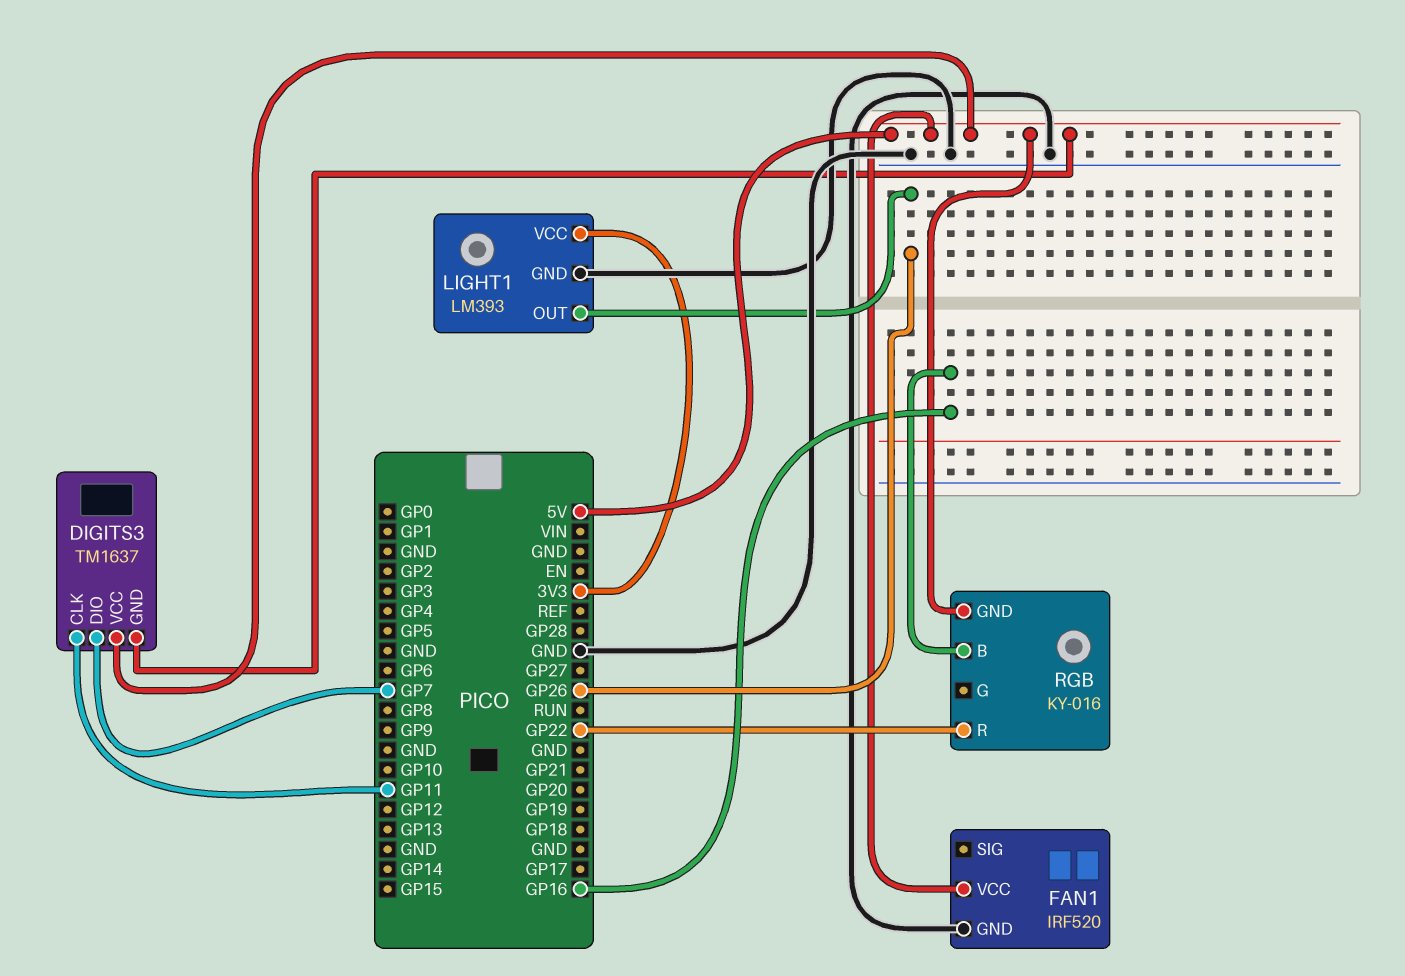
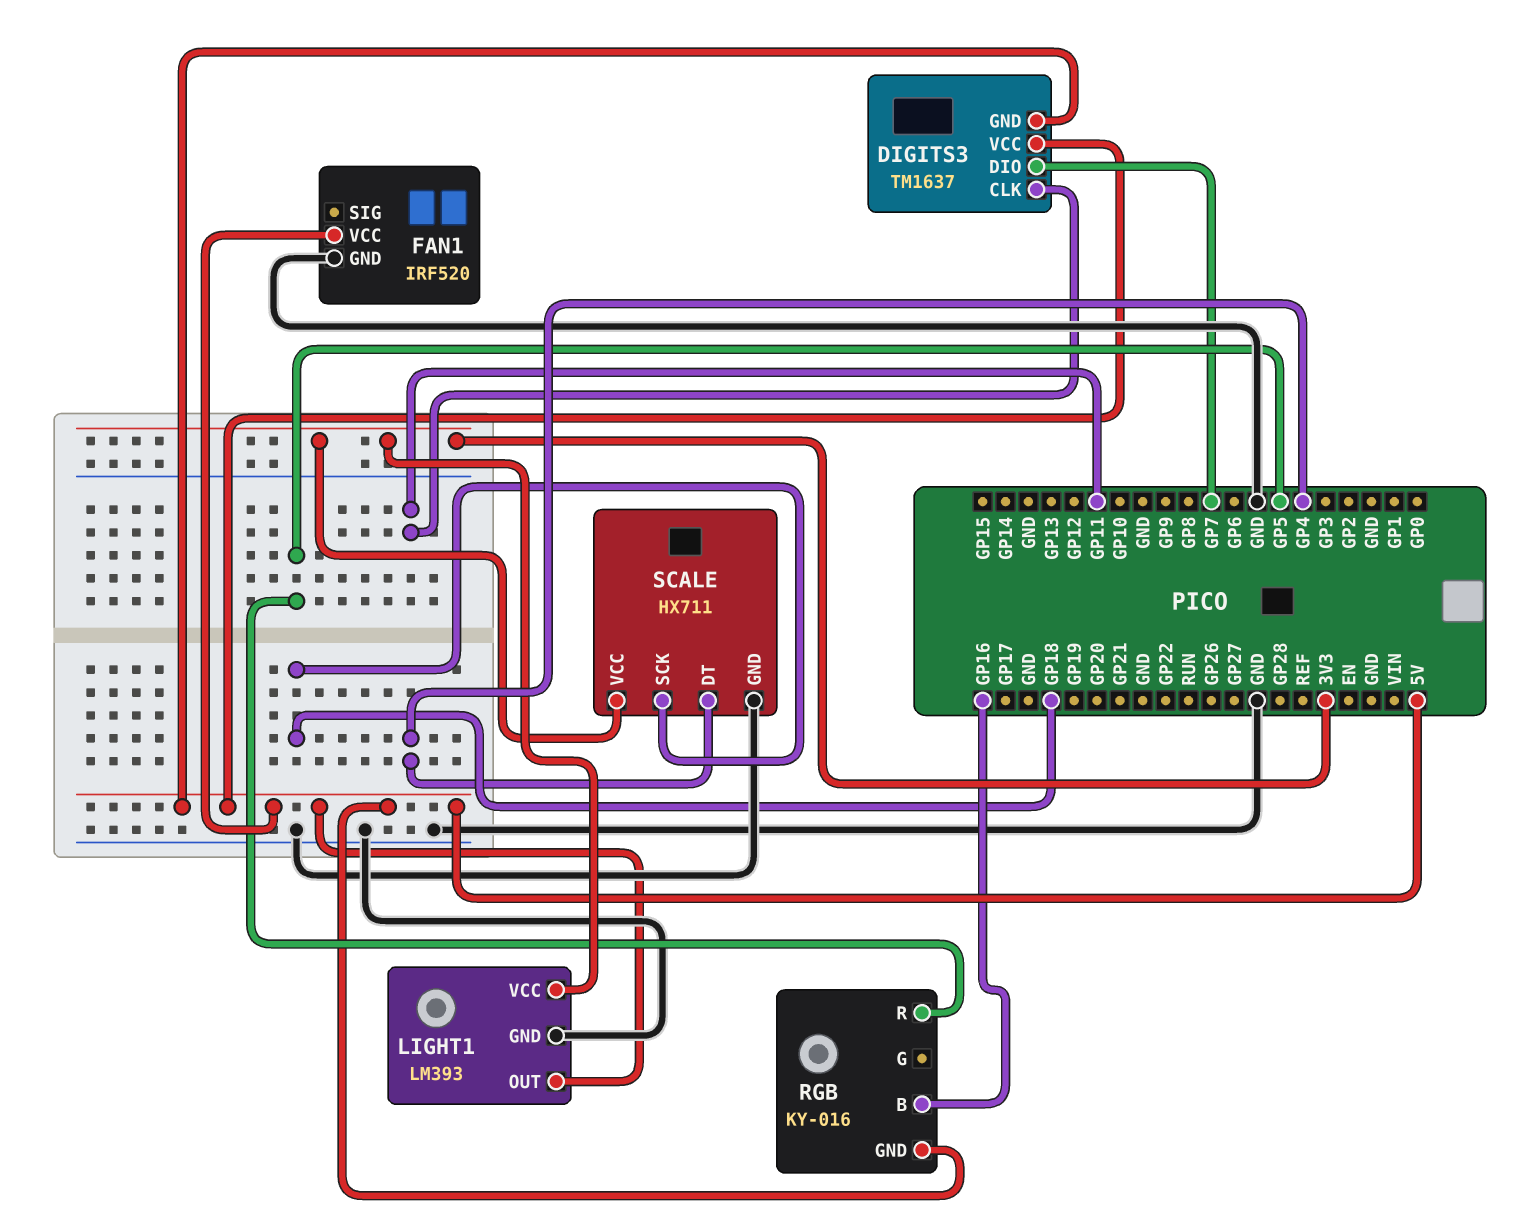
LIGHT1 pin OUT: GP26 -> 5V
RGB pin R: GP22 -> GP5
SCALE: none -> HX711
SCALE pin DT: none -> GP4
SCALE pin GND: none -> GND
SCALE pin SCK: none -> GP18
SCALE pin VCC: none -> 3V3

